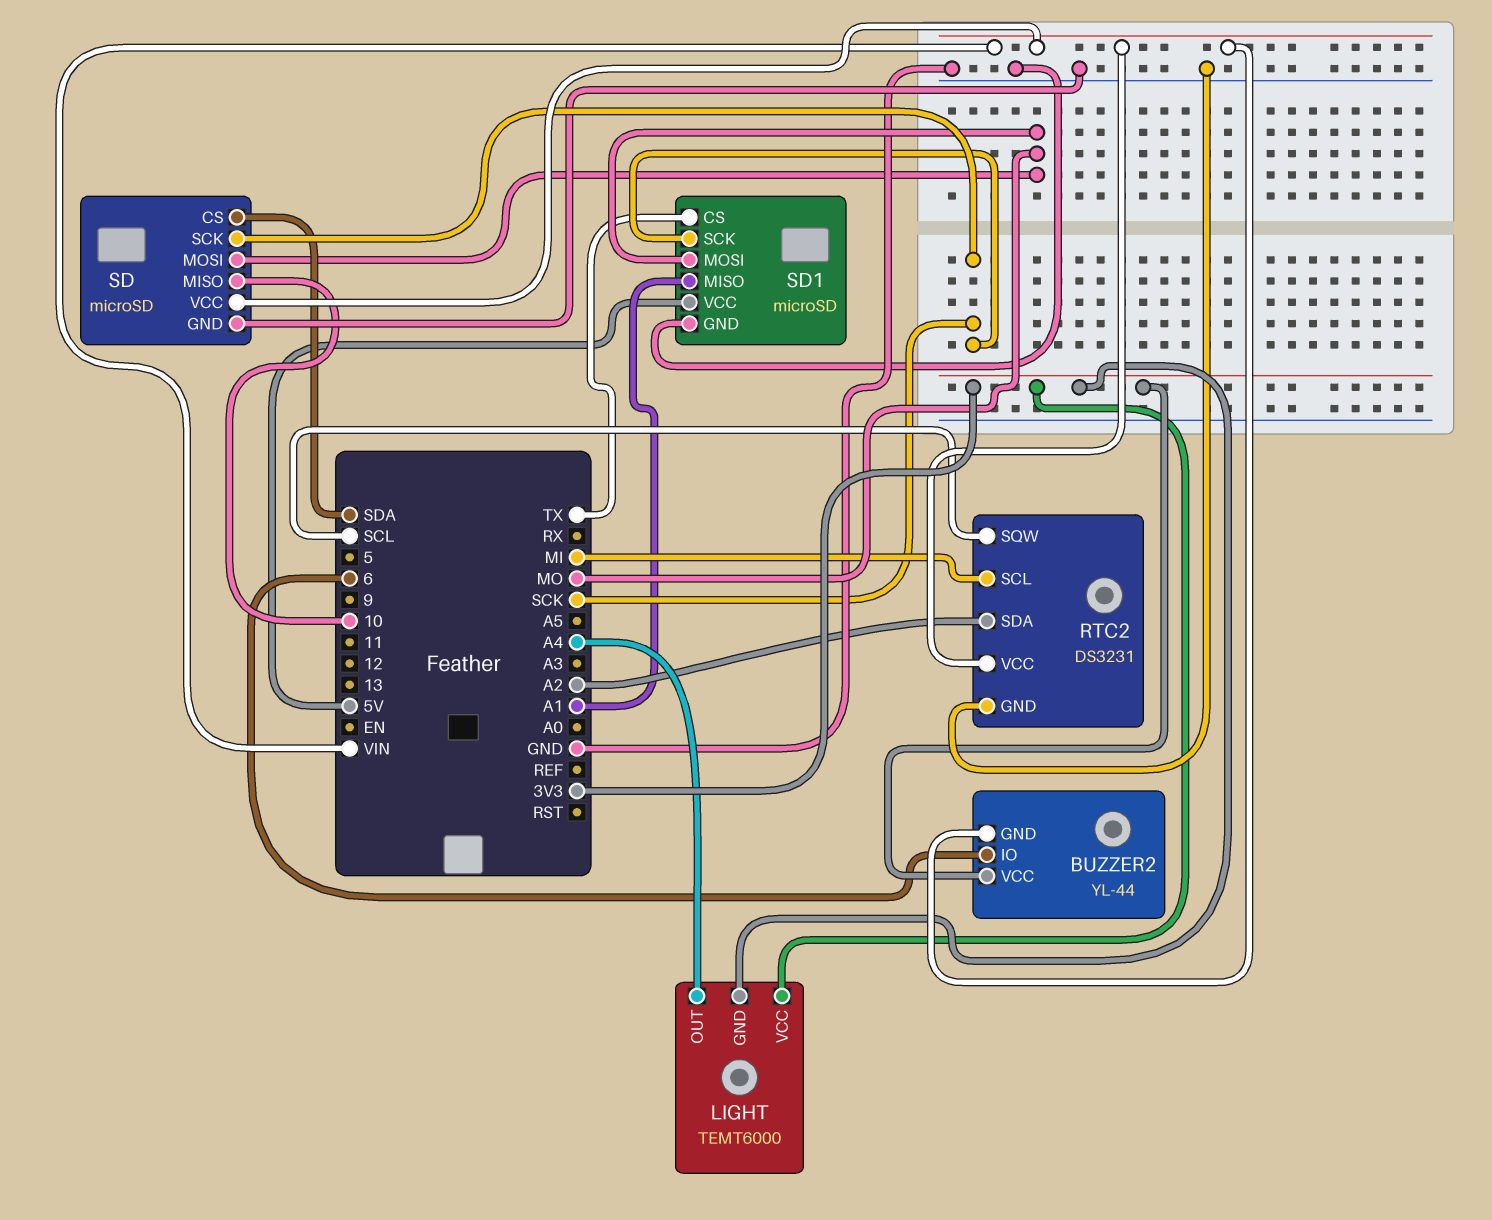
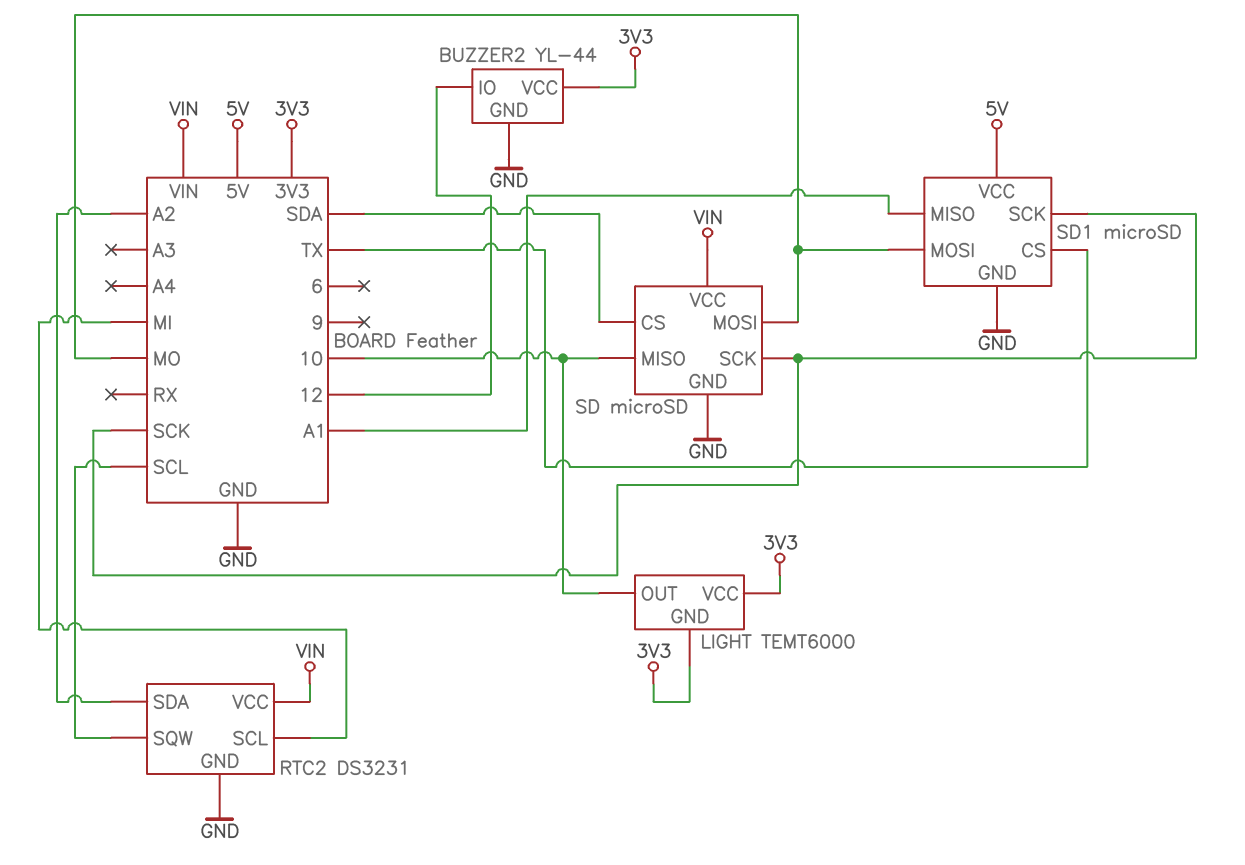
BUZZER2 pin GND: VIN -> GND
BUZZER2 pin IO: 6 -> 12
LIGHT pin OUT: A4 -> 10

